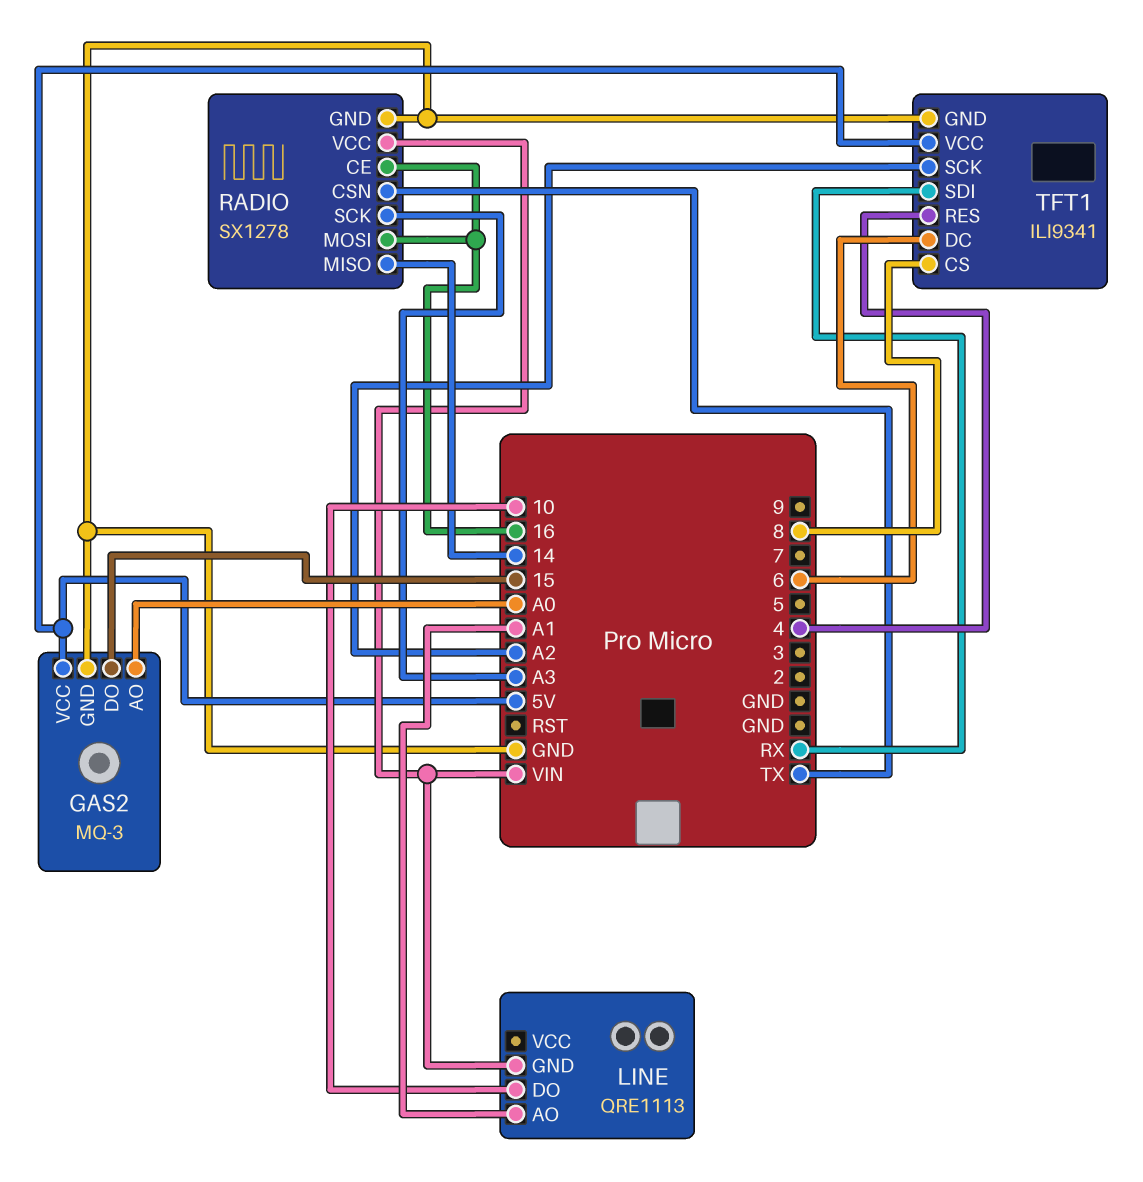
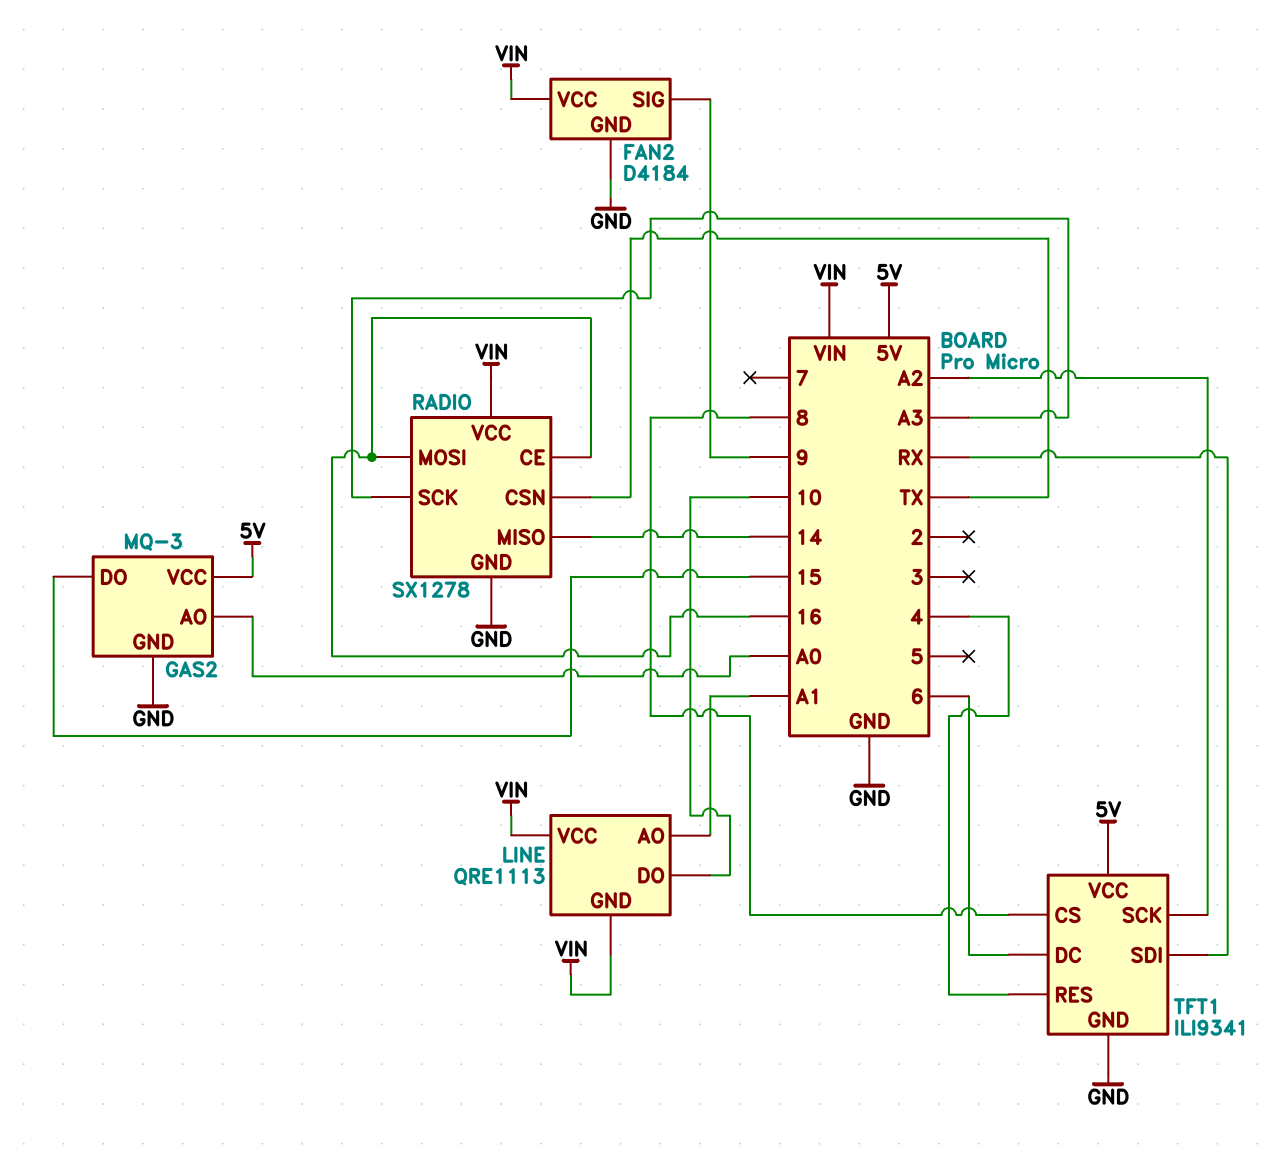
FAN2: none -> D4184
FAN2 pin GND: none -> GND
FAN2 pin SIG: none -> 9
FAN2 pin VCC: none -> VIN
LINE pin VCC: none -> VIN

